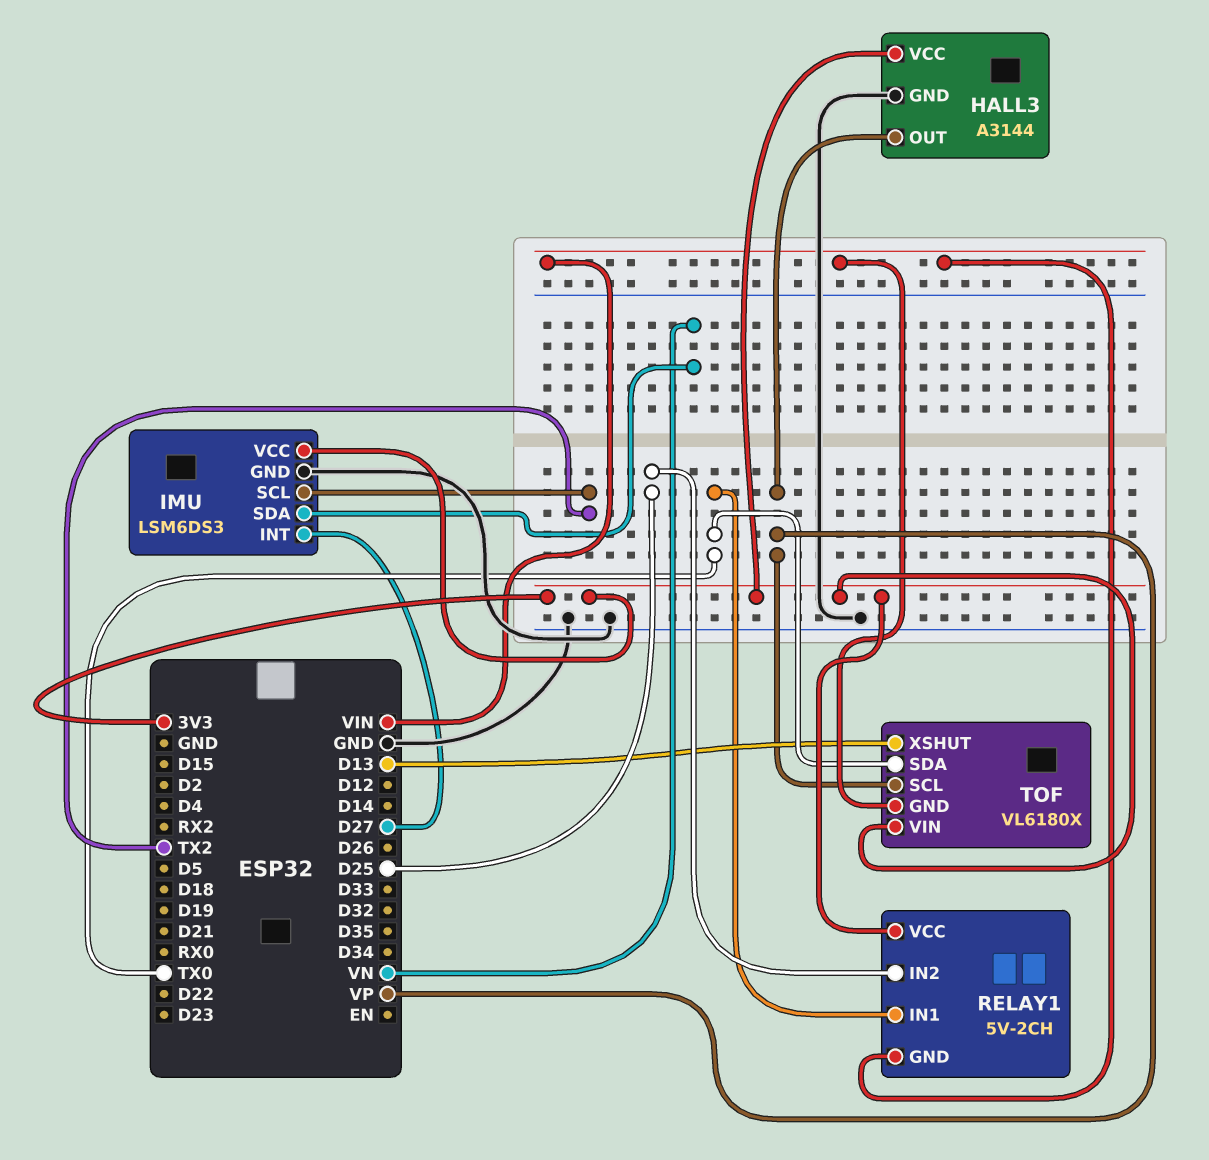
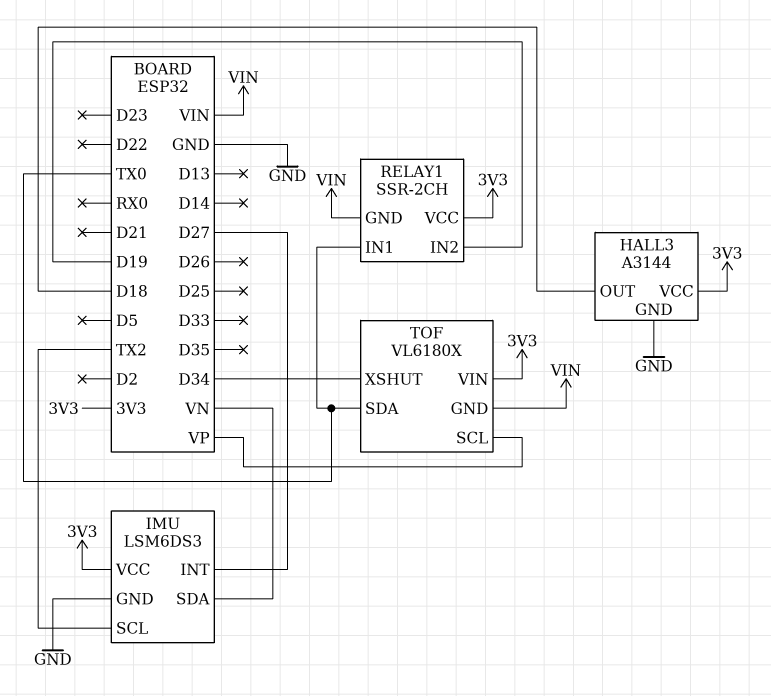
HALL3 pin OUT: VP -> D18
RELAY1: 5V-2CH -> SSR-2CH
RELAY1 pin IN2: D25 -> D19
TOF pin XSHUT: D13 -> D34

